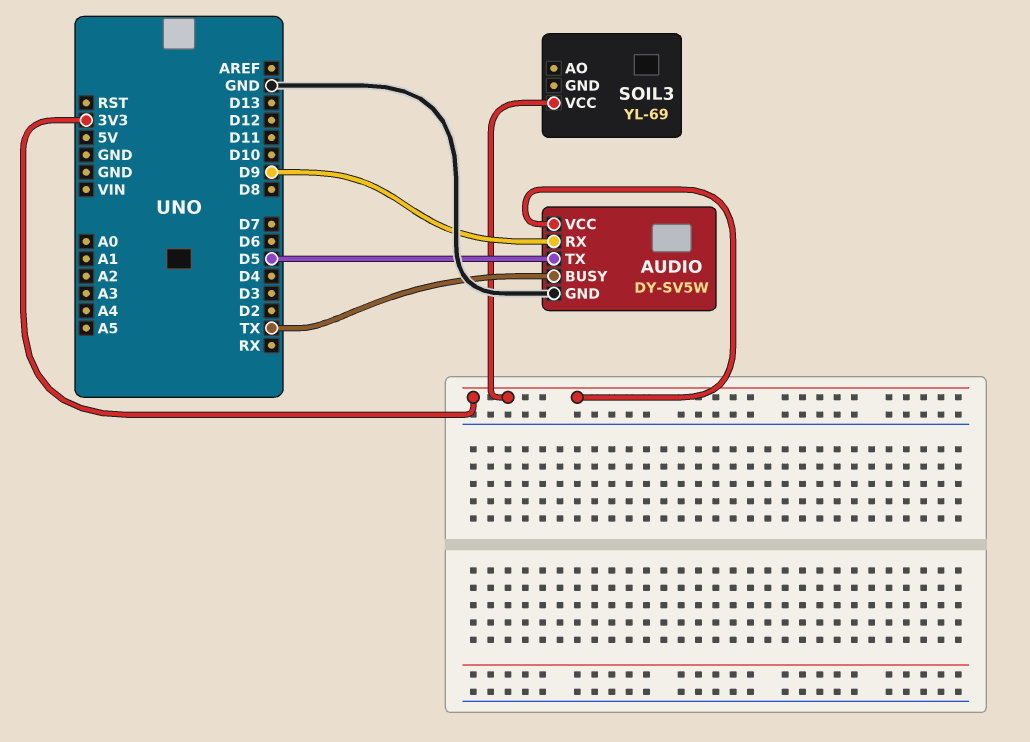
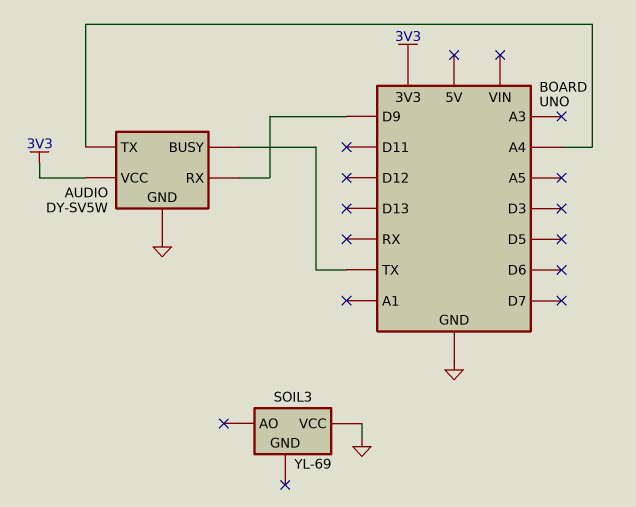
AUDIO pin TX: D5 -> A4
SOIL3 pin VCC: 3V3 -> GND

